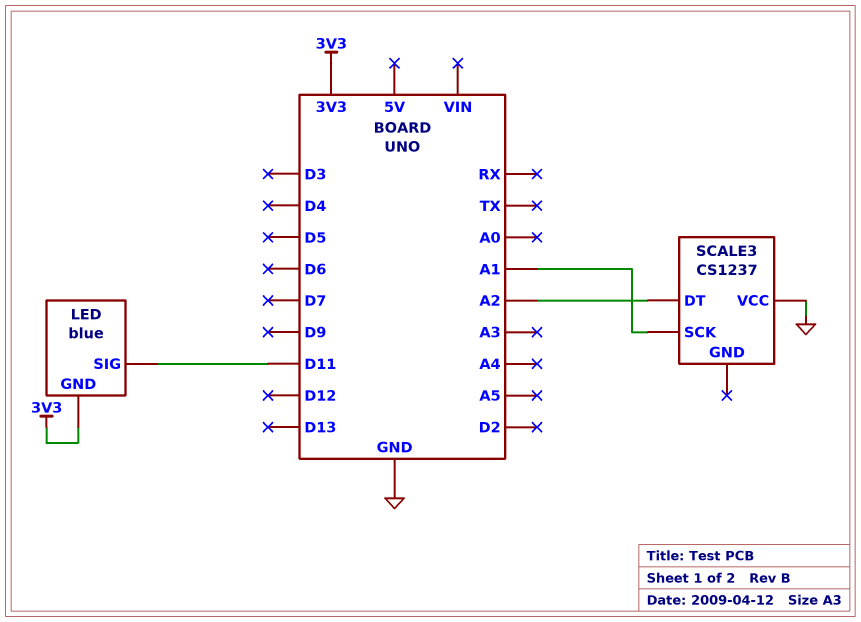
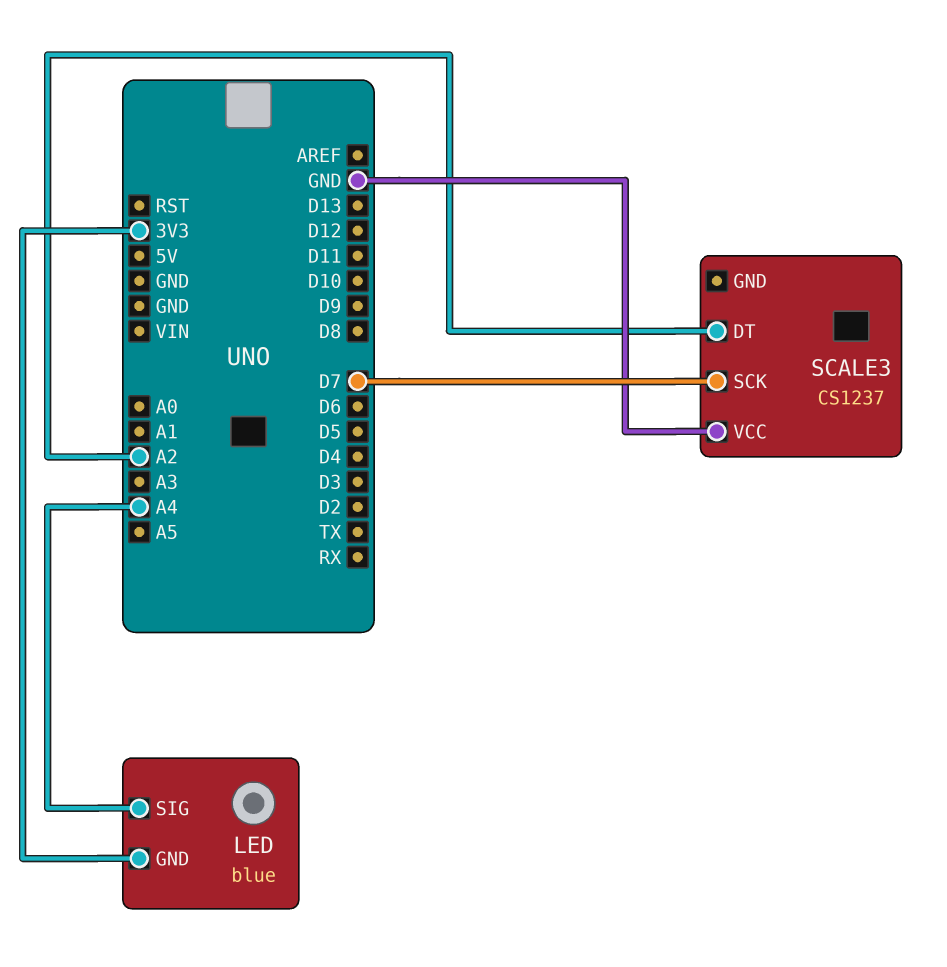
LED pin SIG: D11 -> A4
SCALE3 pin SCK: A1 -> D7

